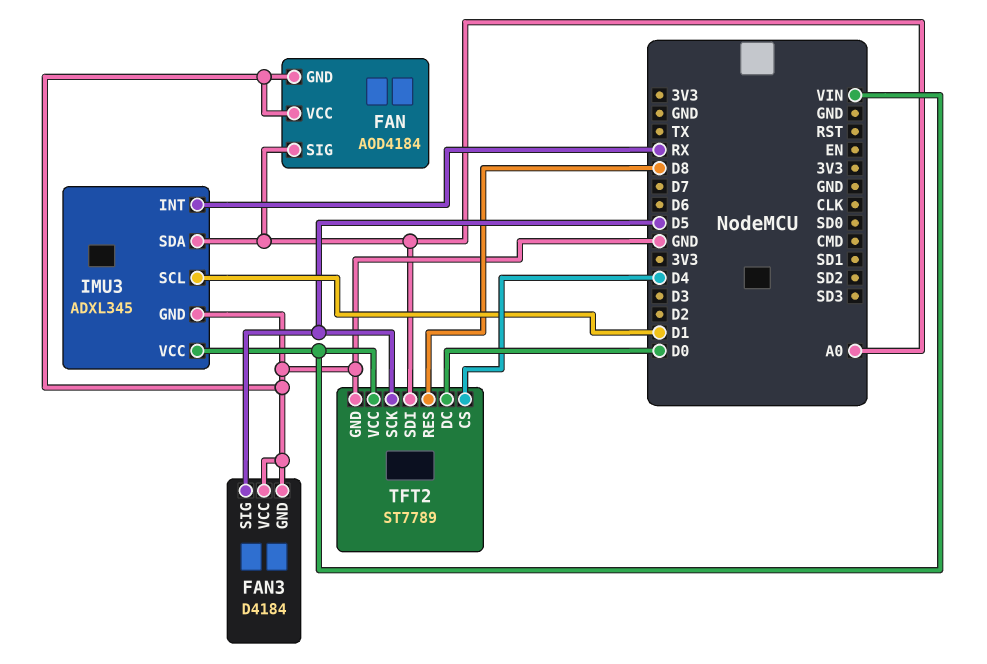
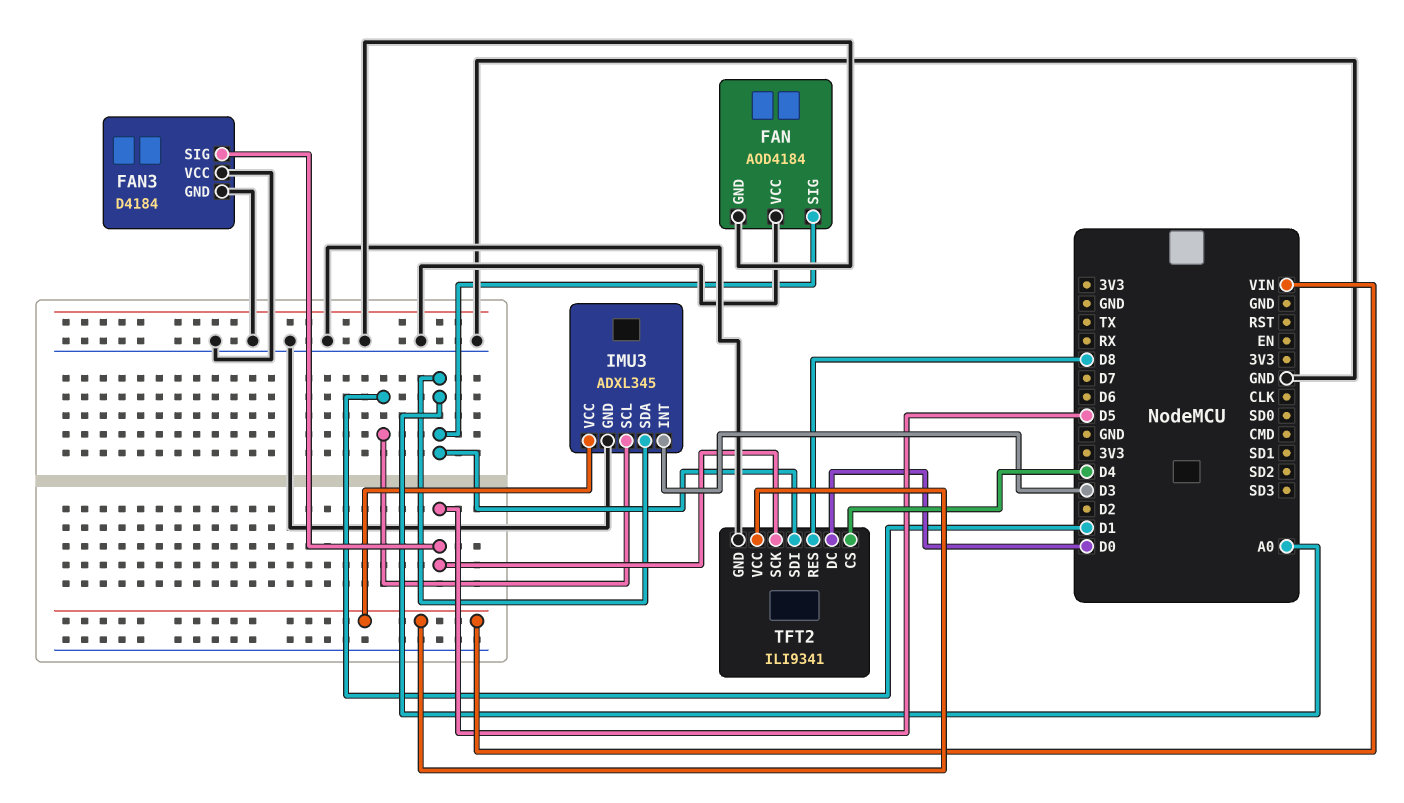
IMU3 pin INT: RX -> D3
TFT2: ST7789 -> ILI9341

